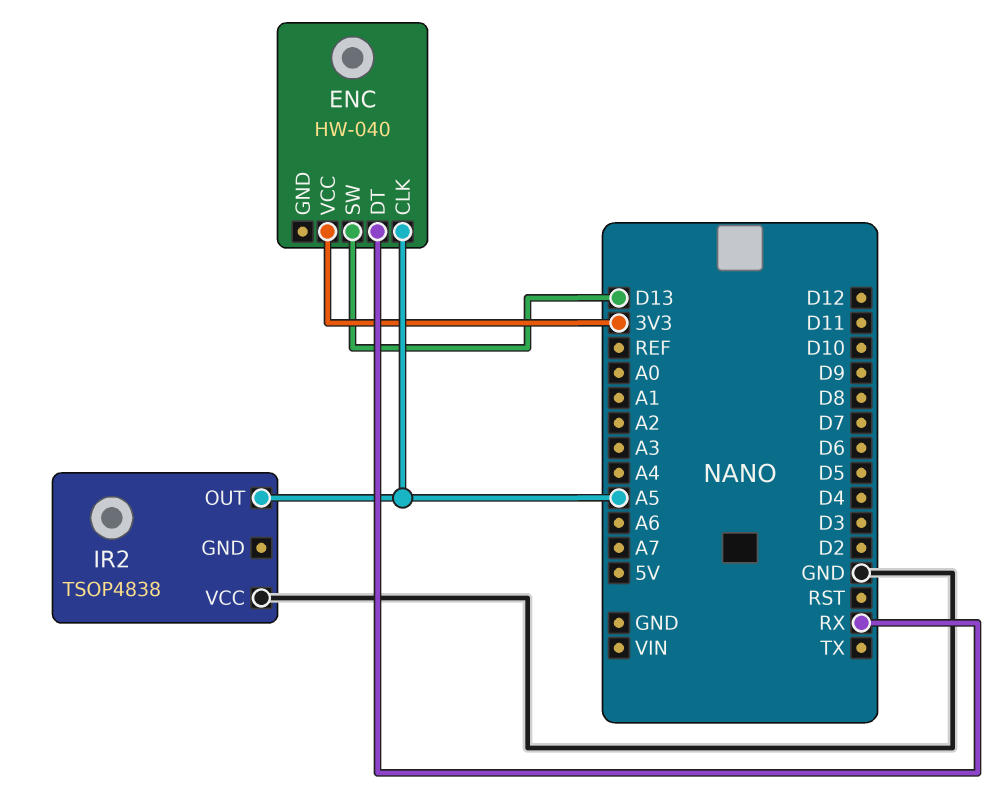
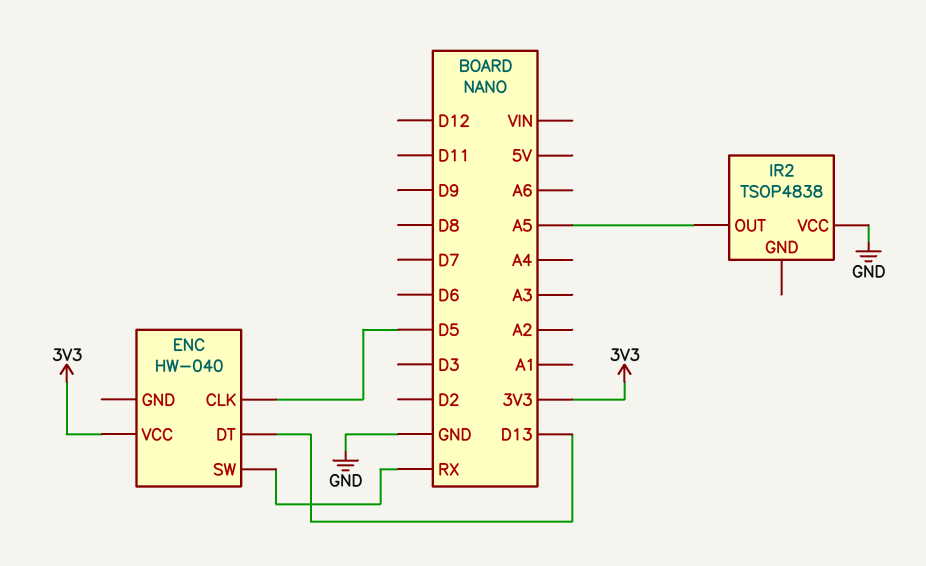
ENC pin CLK: A5 -> D5
ENC pin DT: RX -> D13
ENC pin SW: D13 -> RX

